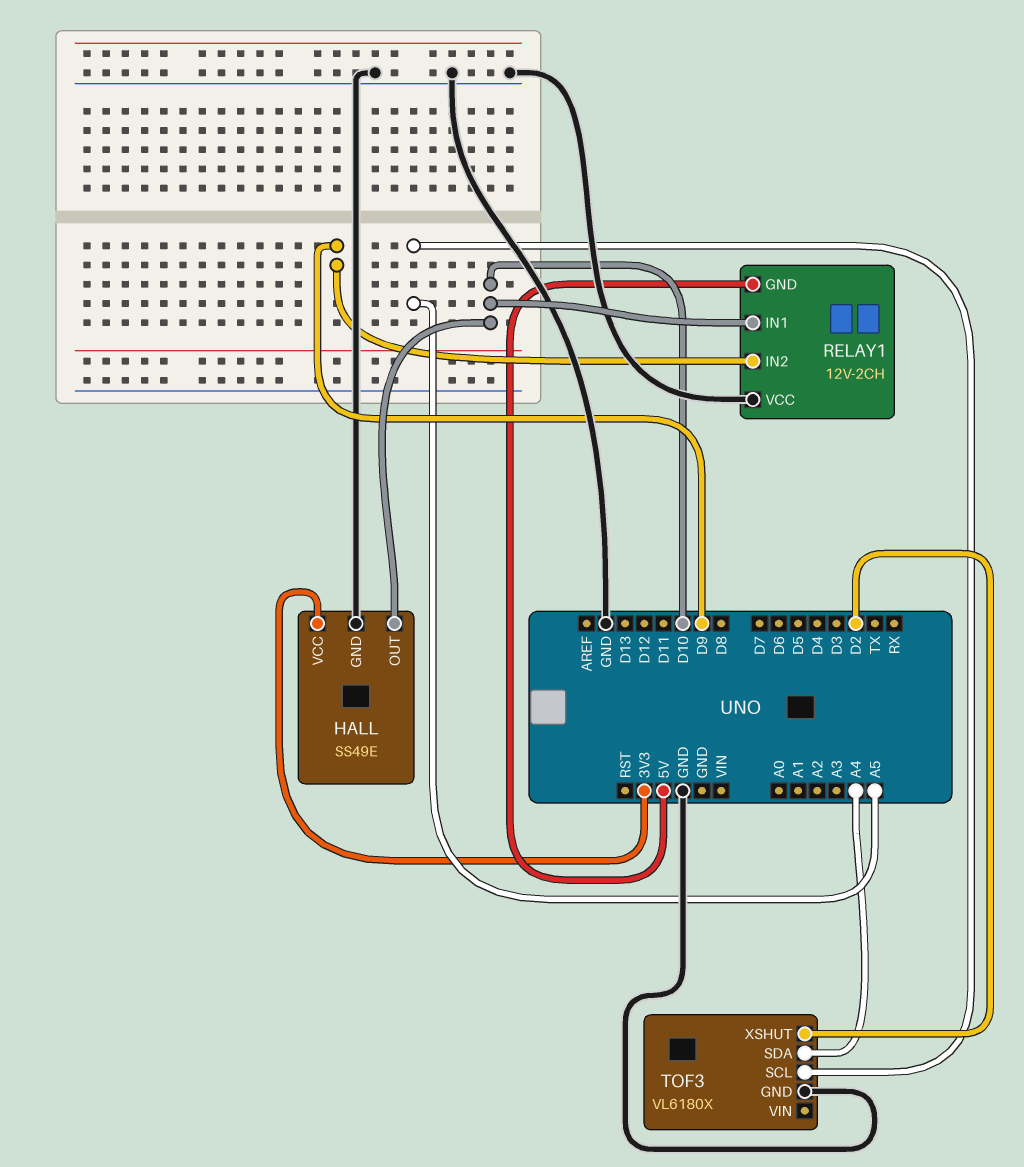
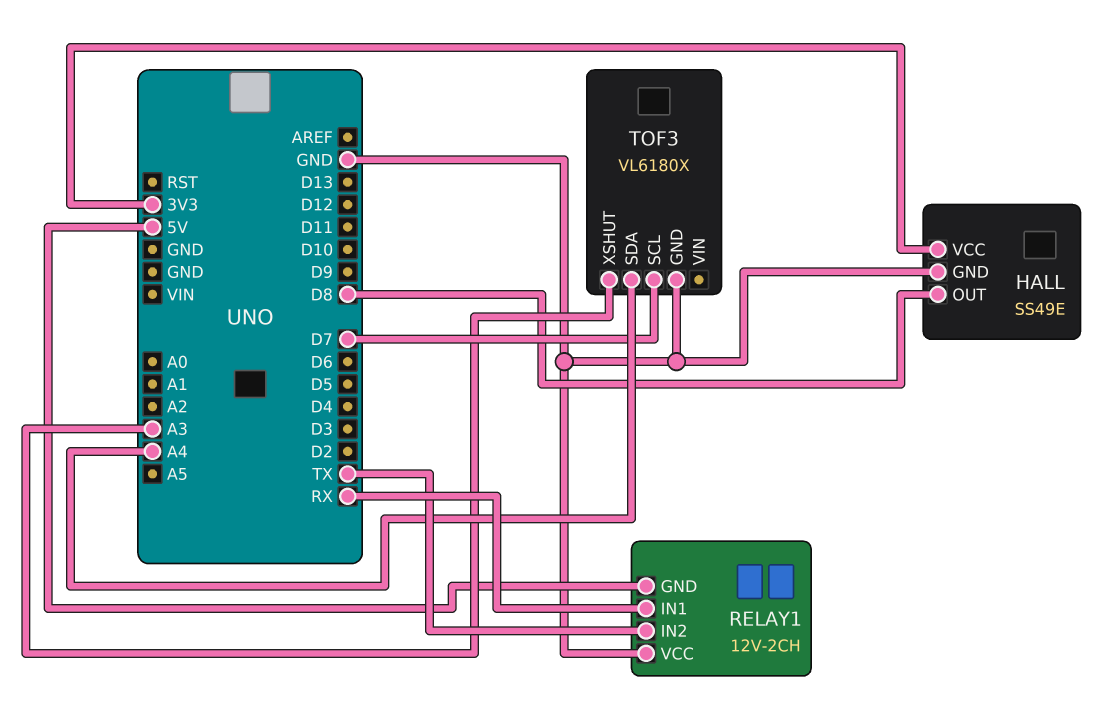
HALL pin OUT: D10 -> D8
RELAY1 pin IN1: D10 -> RX
RELAY1 pin IN2: D9 -> TX
TOF3 pin SCL: A5 -> D7
TOF3 pin XSHUT: D2 -> A3

